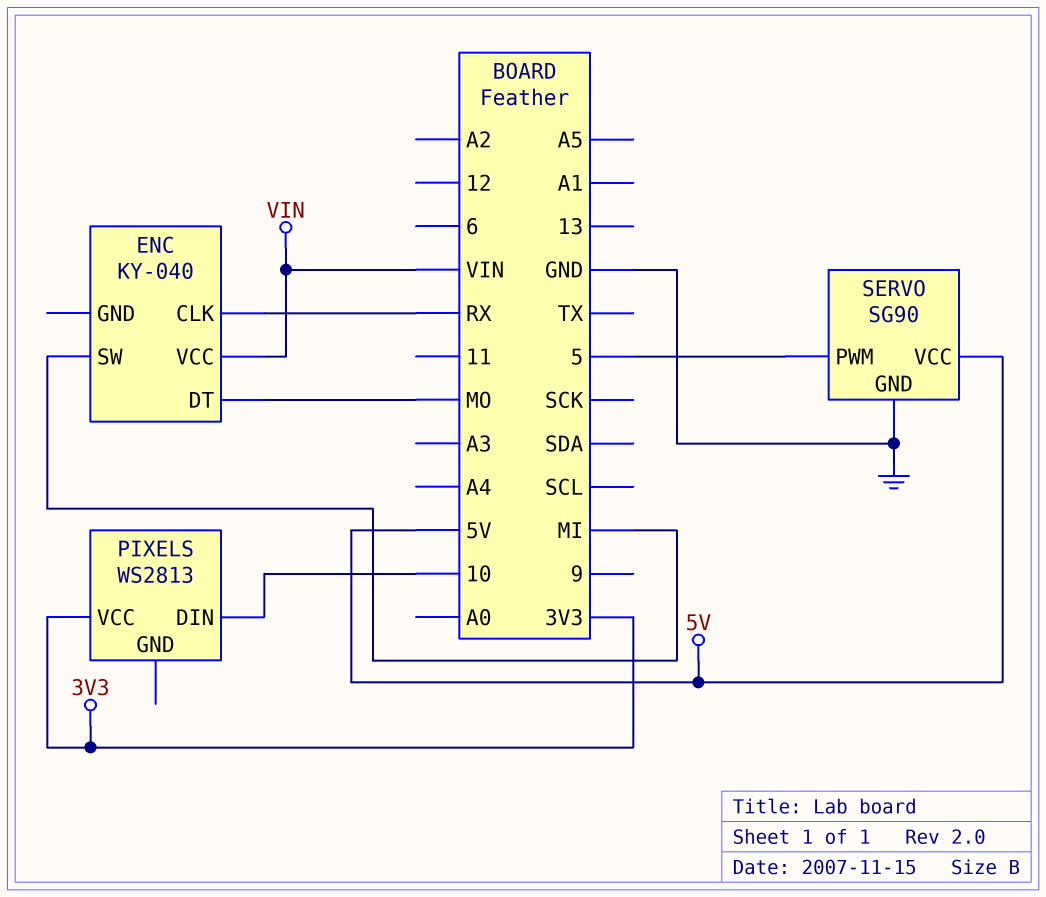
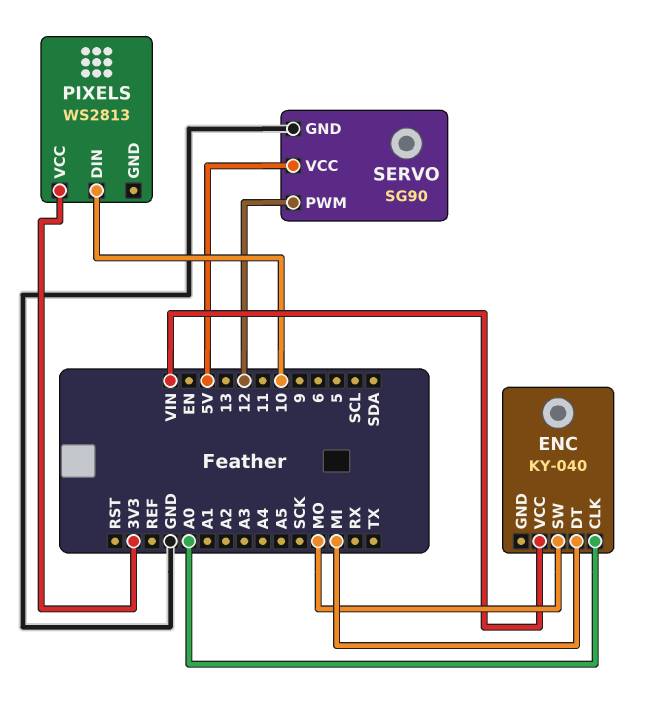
ENC pin CLK: RX -> A0
ENC pin DT: MO -> MI
ENC pin SW: MI -> MO
SERVO pin PWM: 5 -> 12

